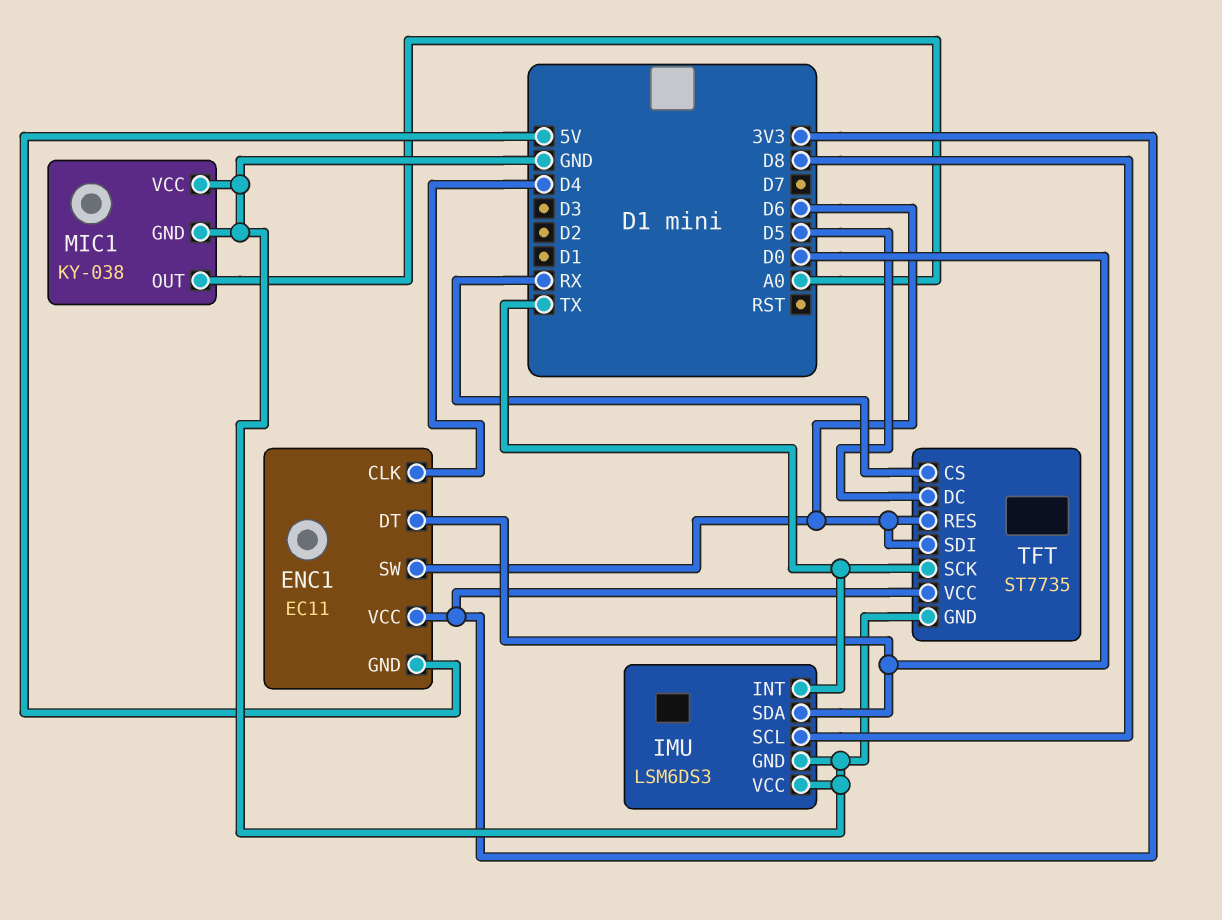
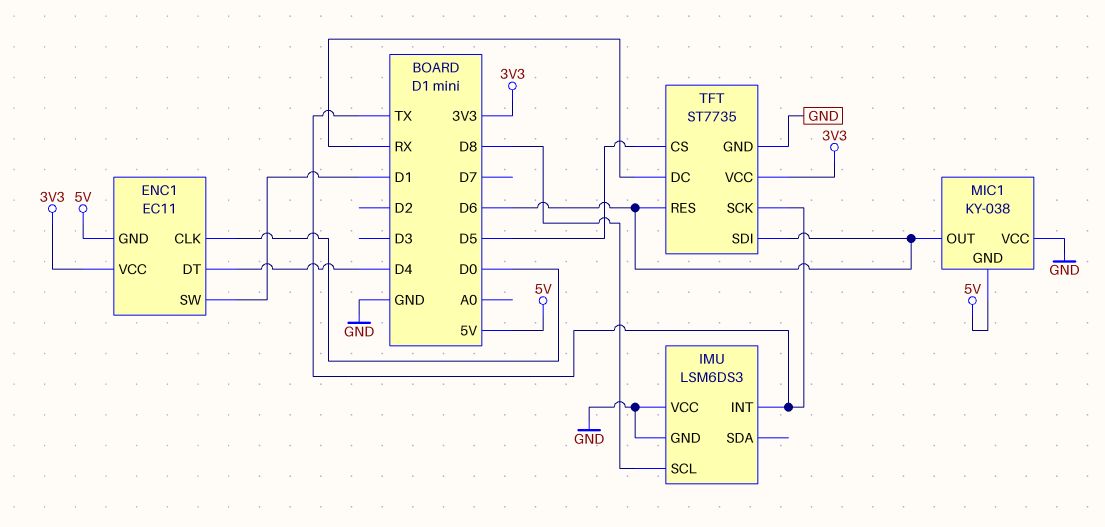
ENC1 pin CLK: D4 -> D0
ENC1 pin DT: D0 -> D4
ENC1 pin SW: D6 -> D1
IMU pin SDA: D0 -> none
MIC1 pin GND: GND -> 5V
MIC1 pin OUT: A0 -> D6
TFT pin CS: RX -> D5
TFT pin DC: D5 -> RX

